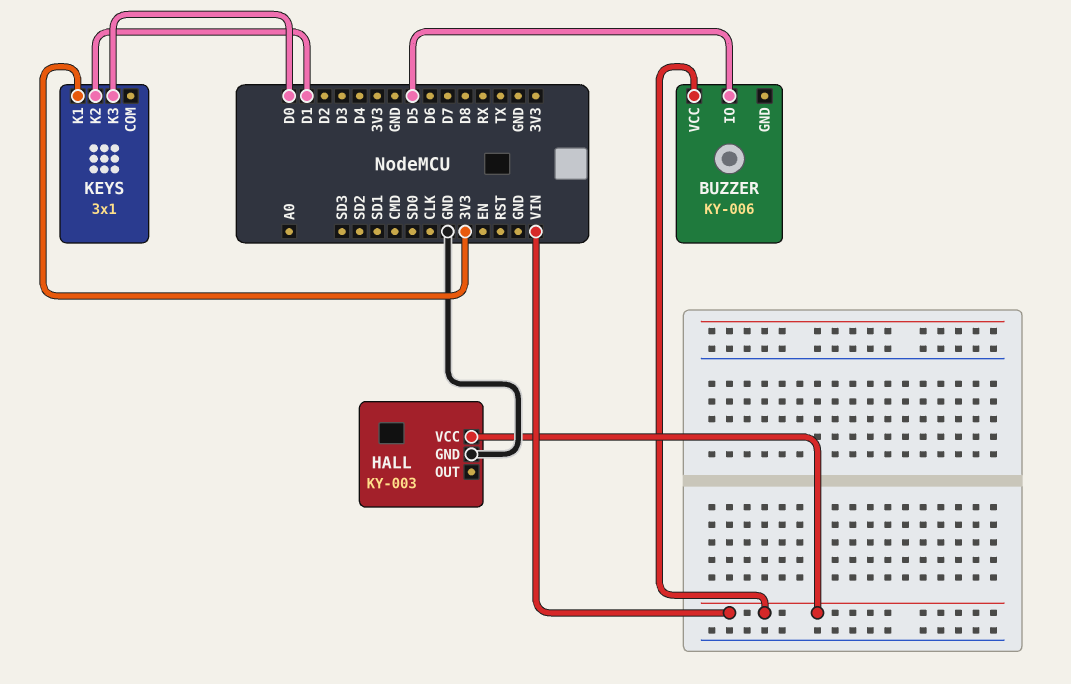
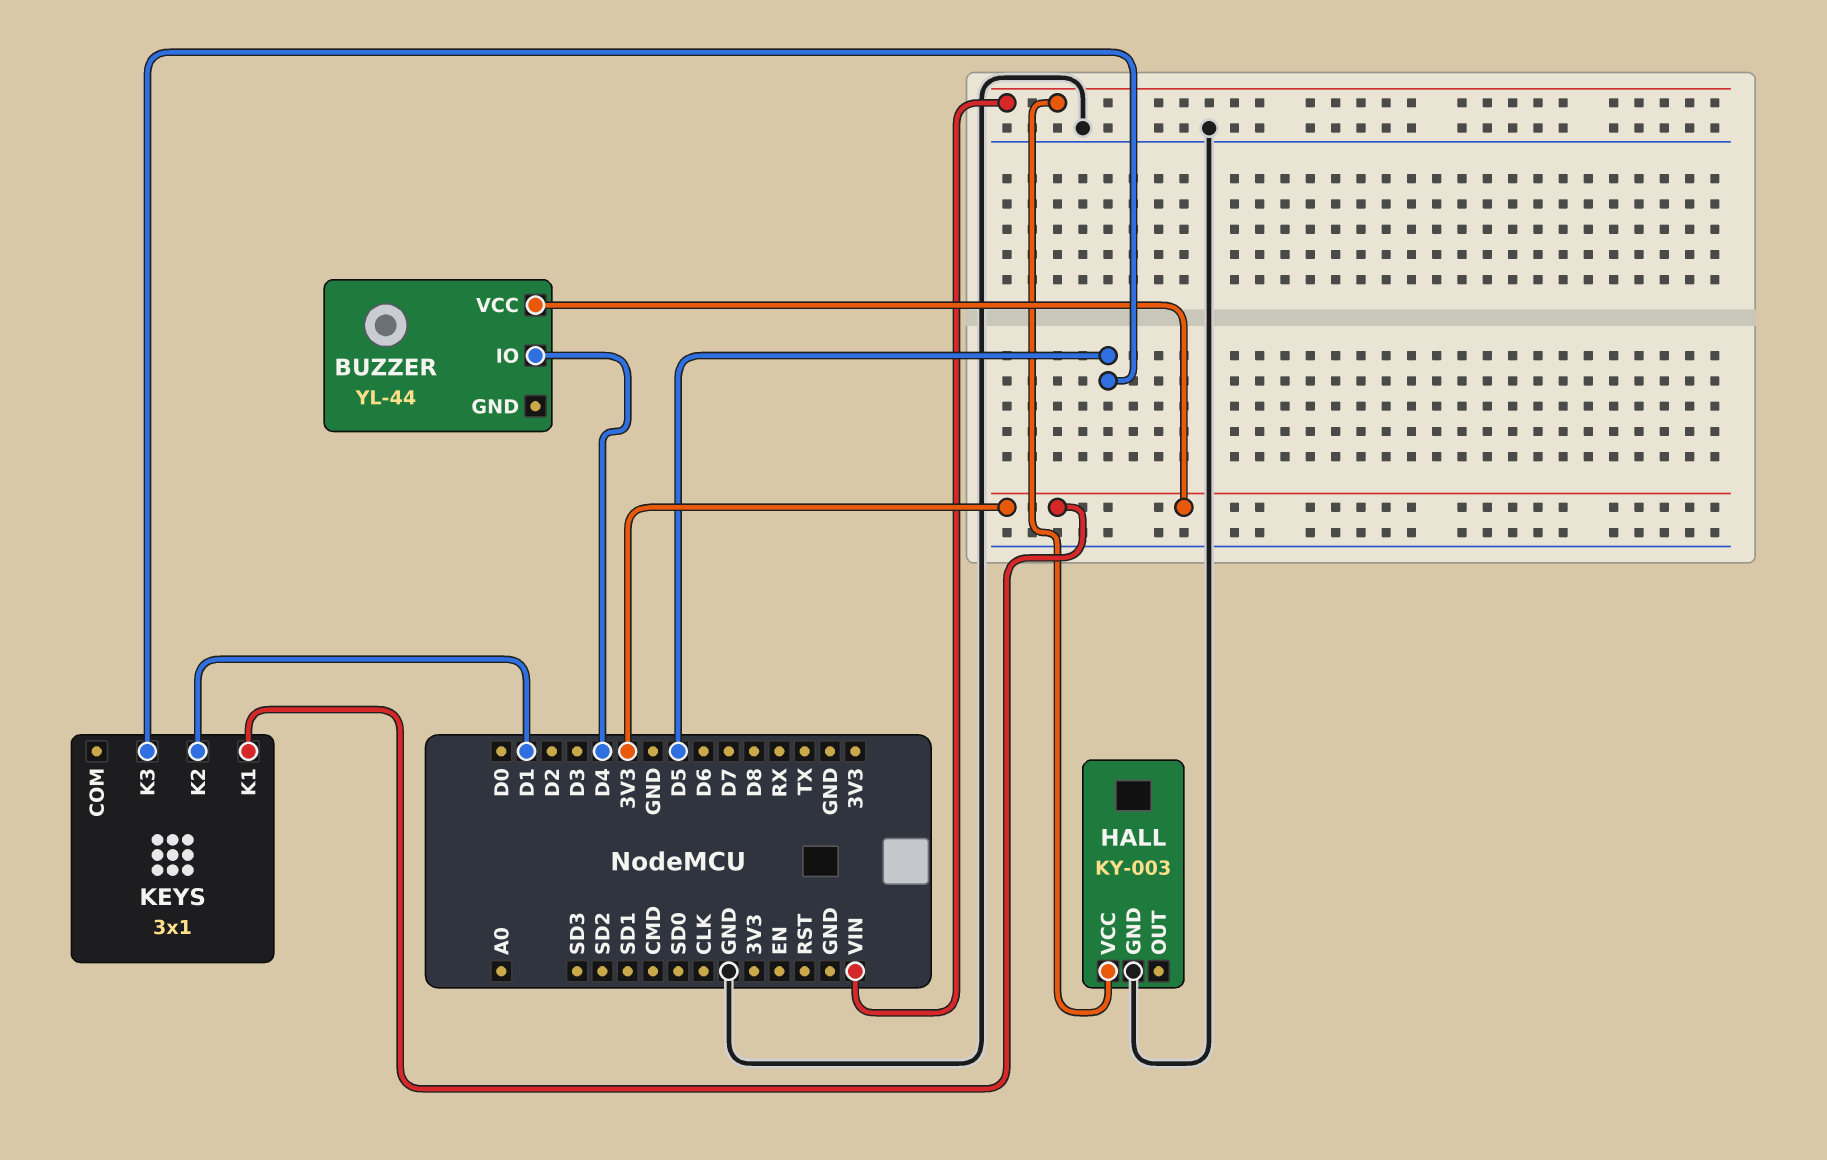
BUZZER: KY-006 -> YL-44
BUZZER pin IO: D5 -> D4
BUZZER pin VCC: VIN -> 3V3
KEYS pin K3: D0 -> D5

